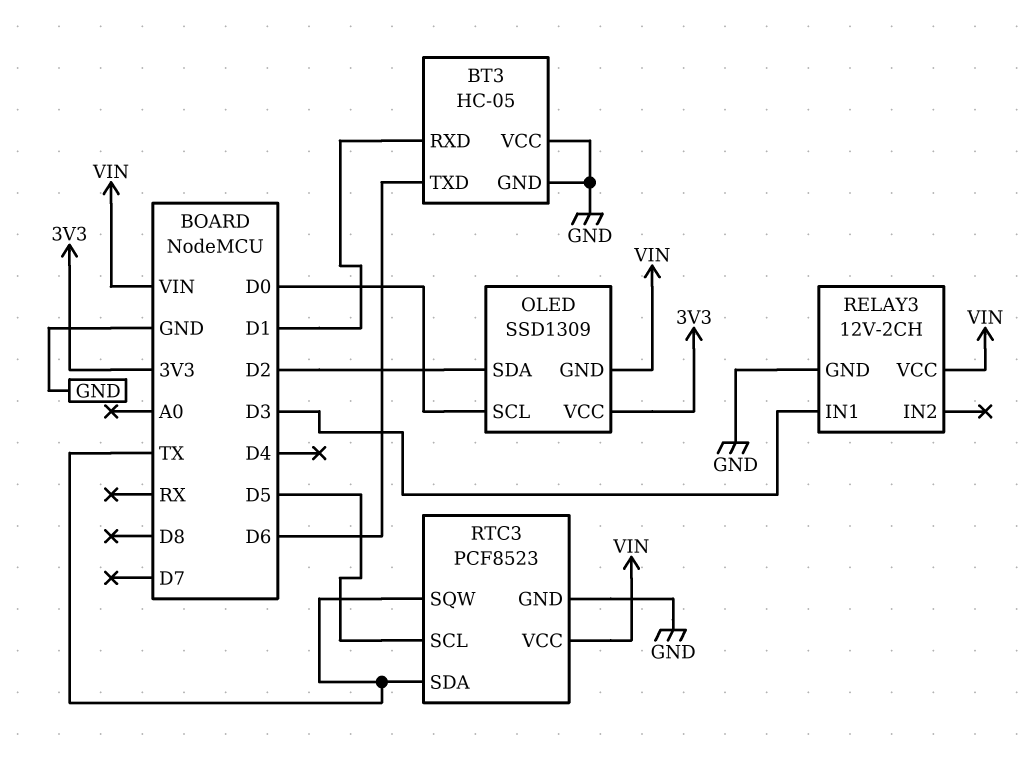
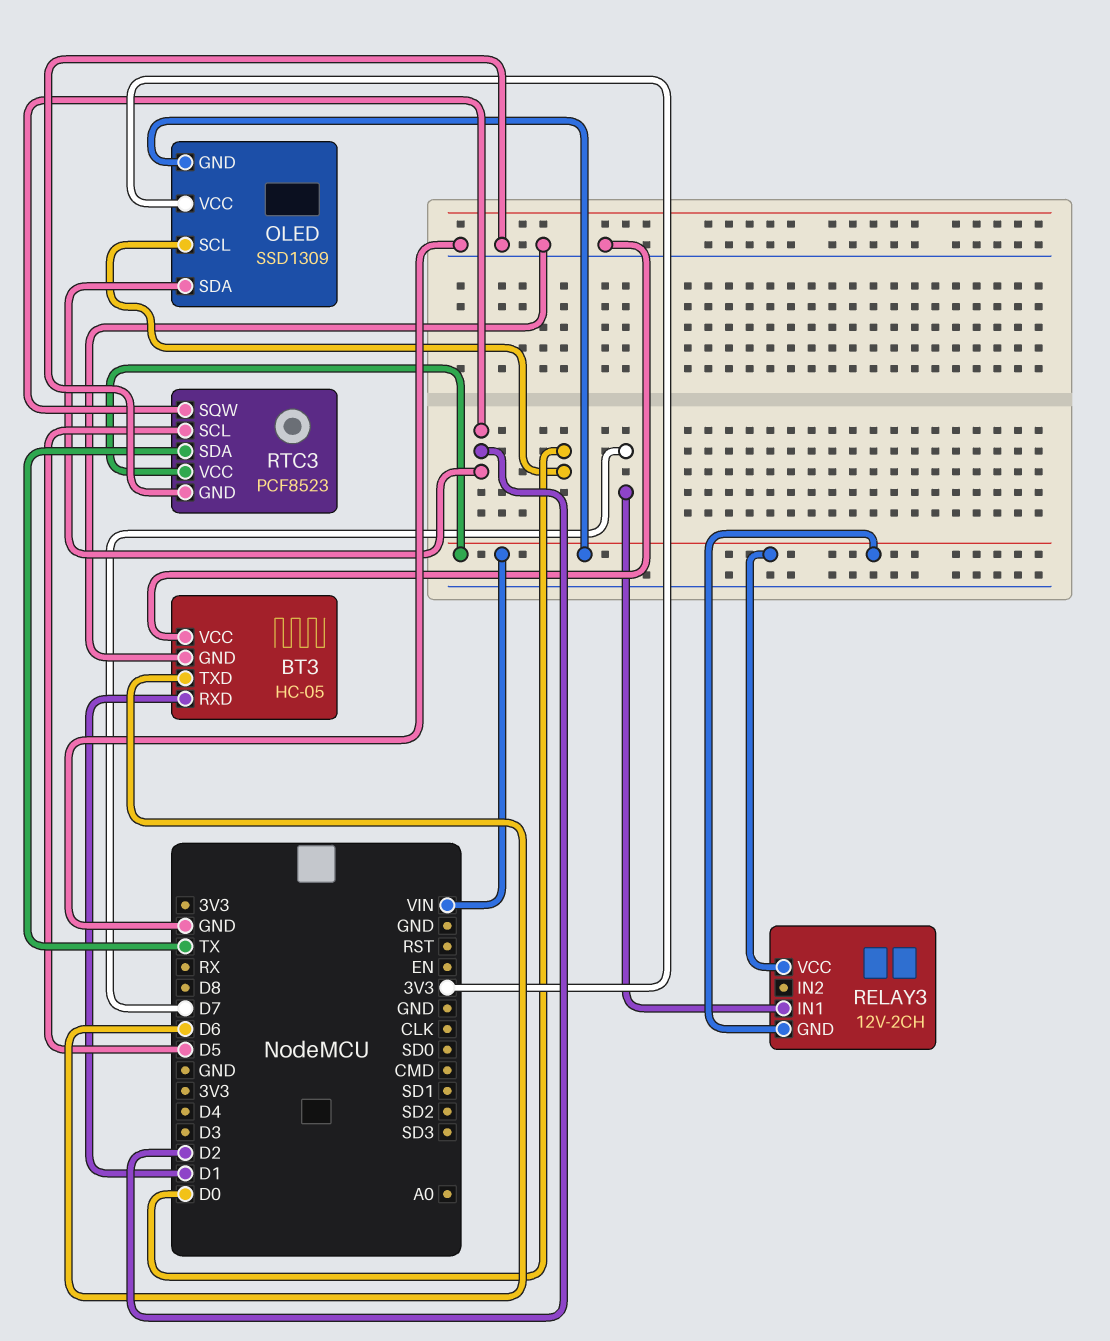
RELAY3 pin GND: GND -> VIN
RELAY3 pin IN1: D3 -> D7
RTC3 pin SQW: TX -> D2

